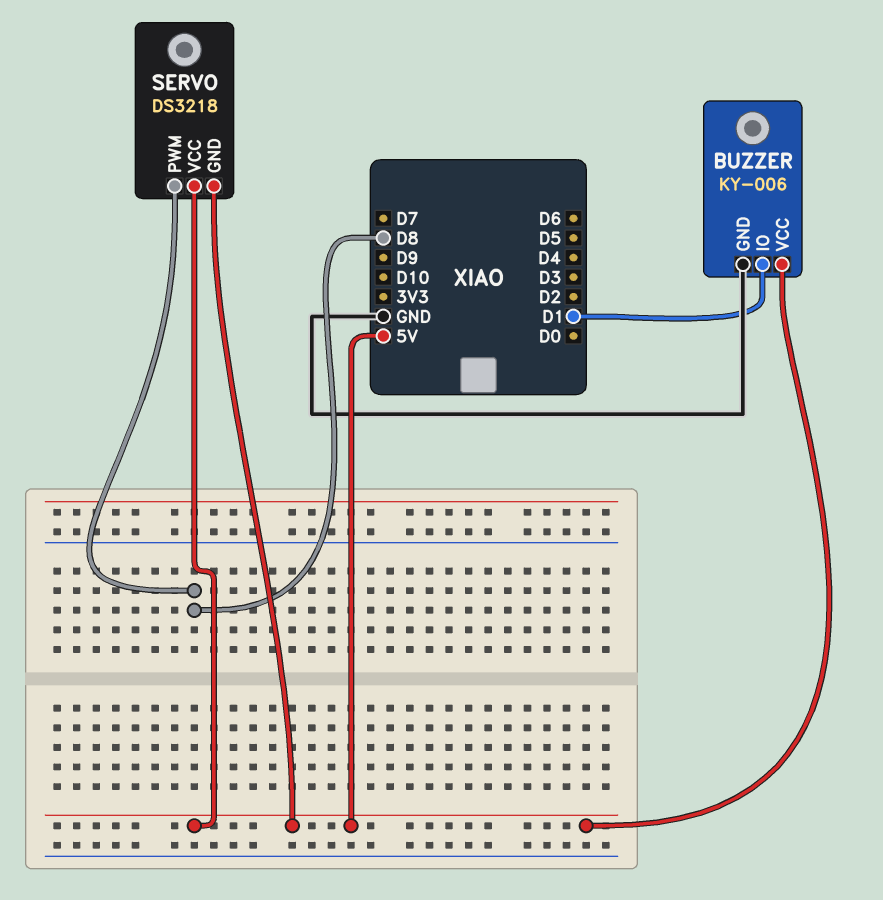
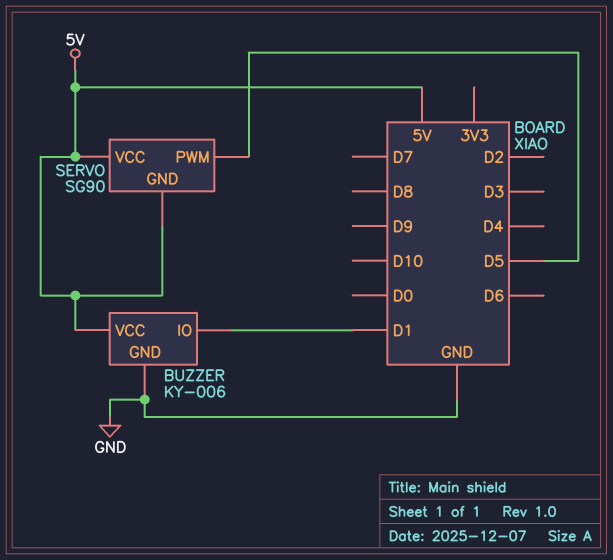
SERVO: DS3218 -> SG90
SERVO pin PWM: D8 -> D5

